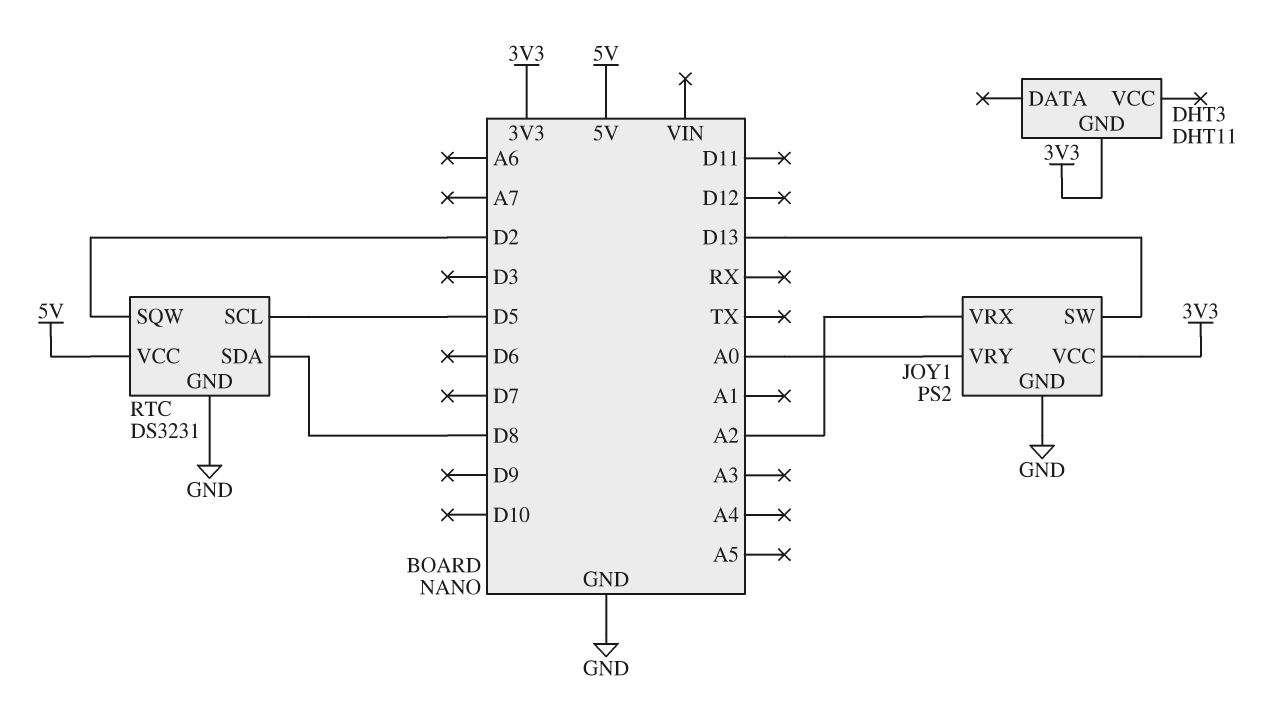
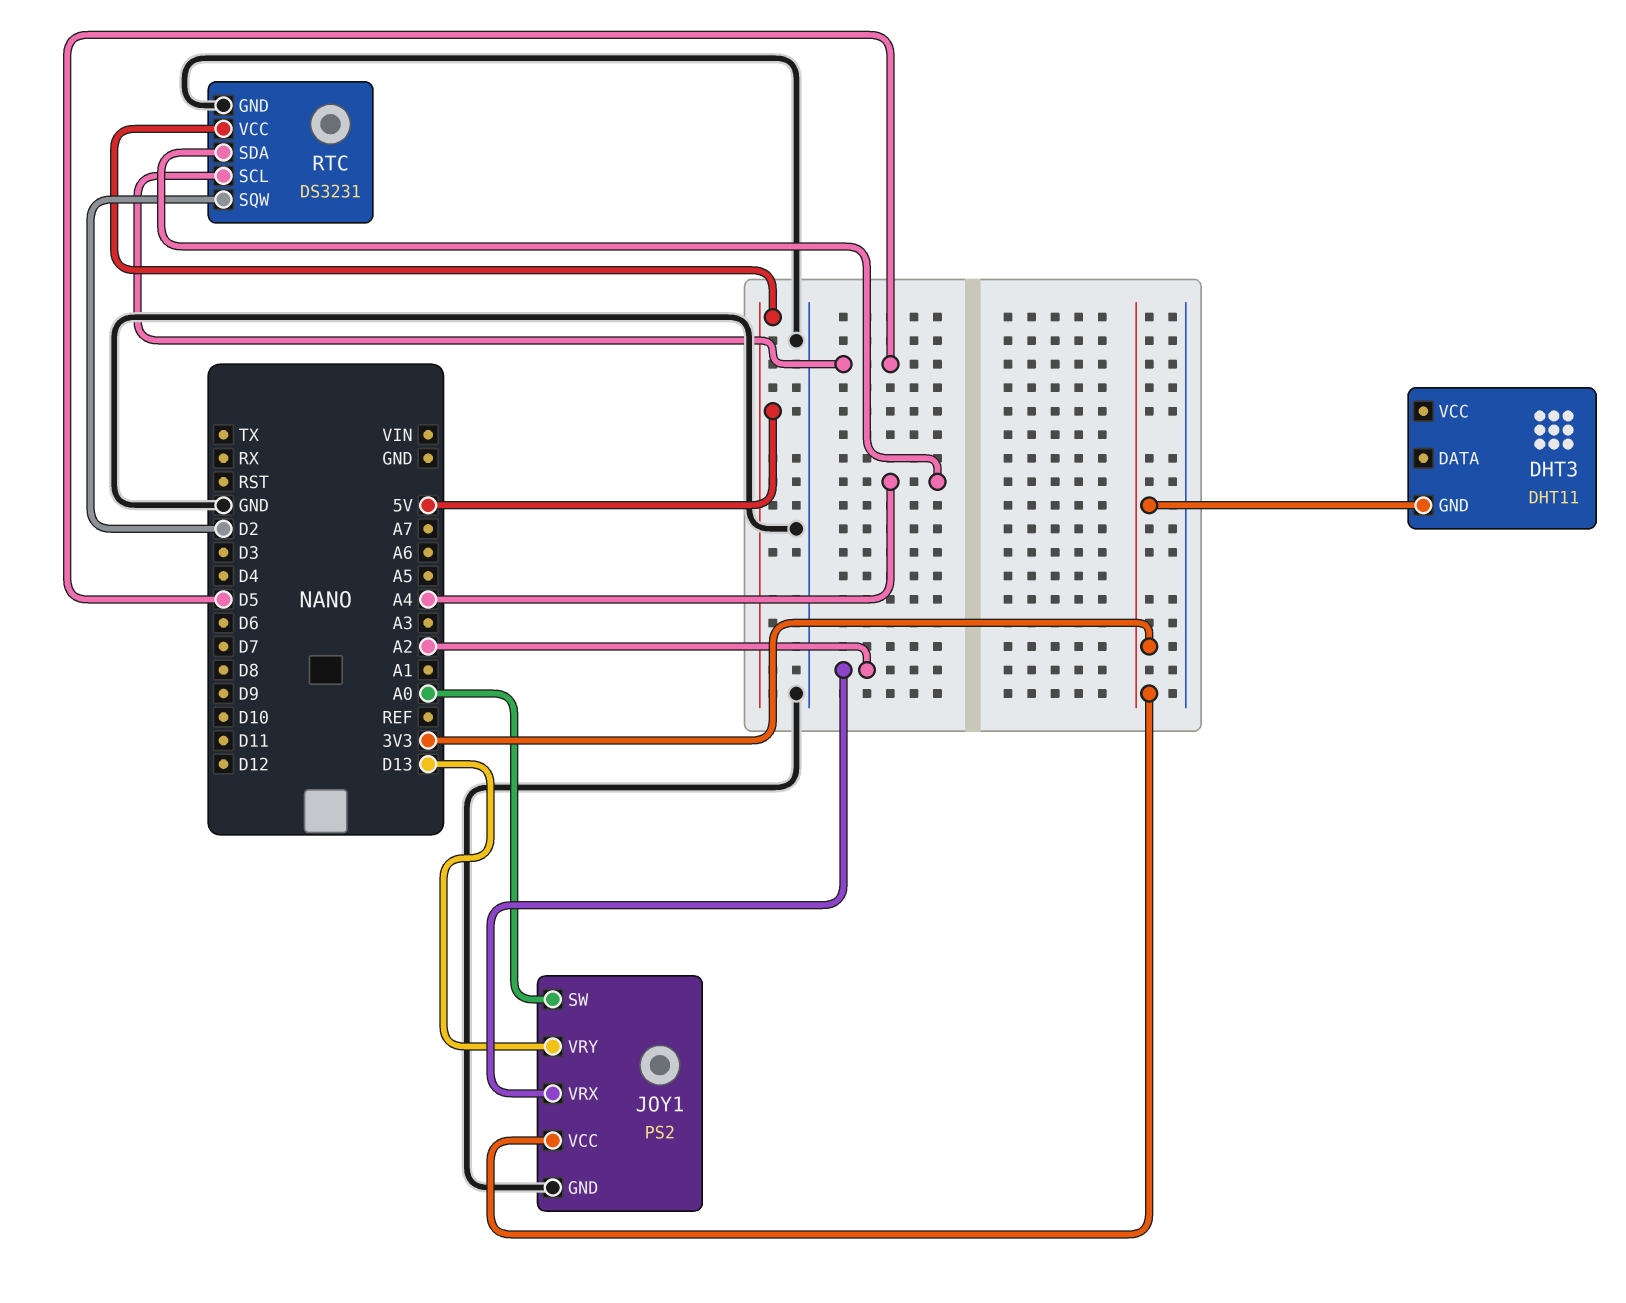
JOY1 pin SW: D13 -> A0
JOY1 pin VRY: A0 -> D13
RTC pin SDA: D8 -> A4

